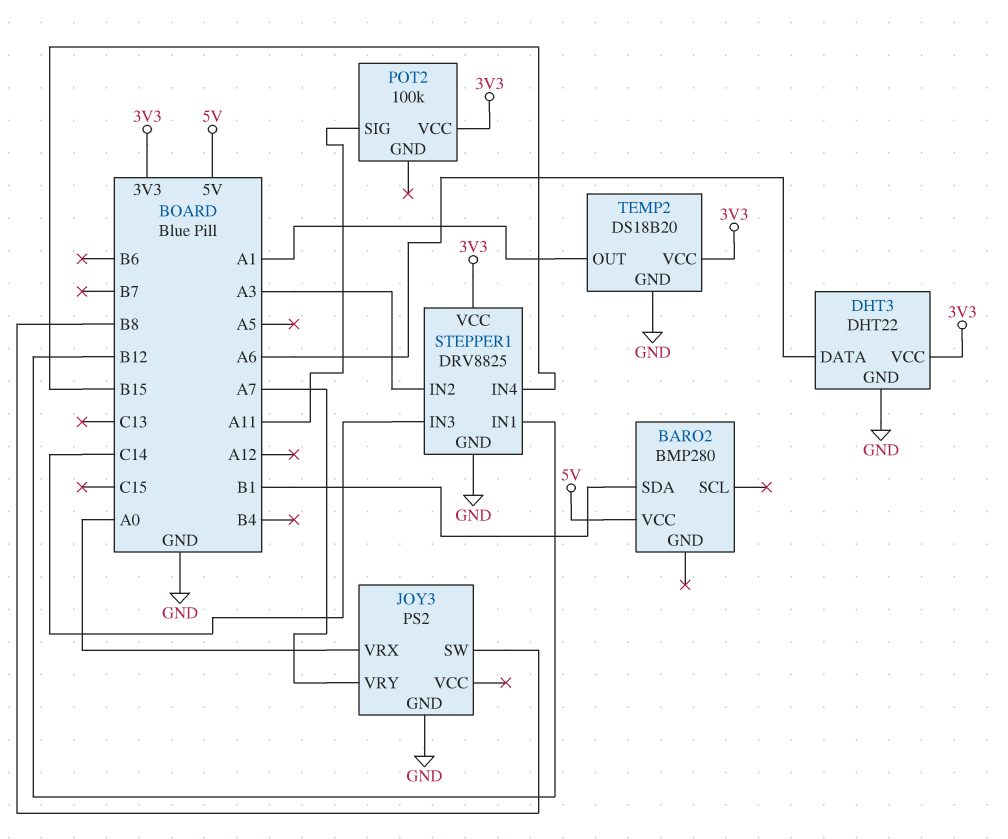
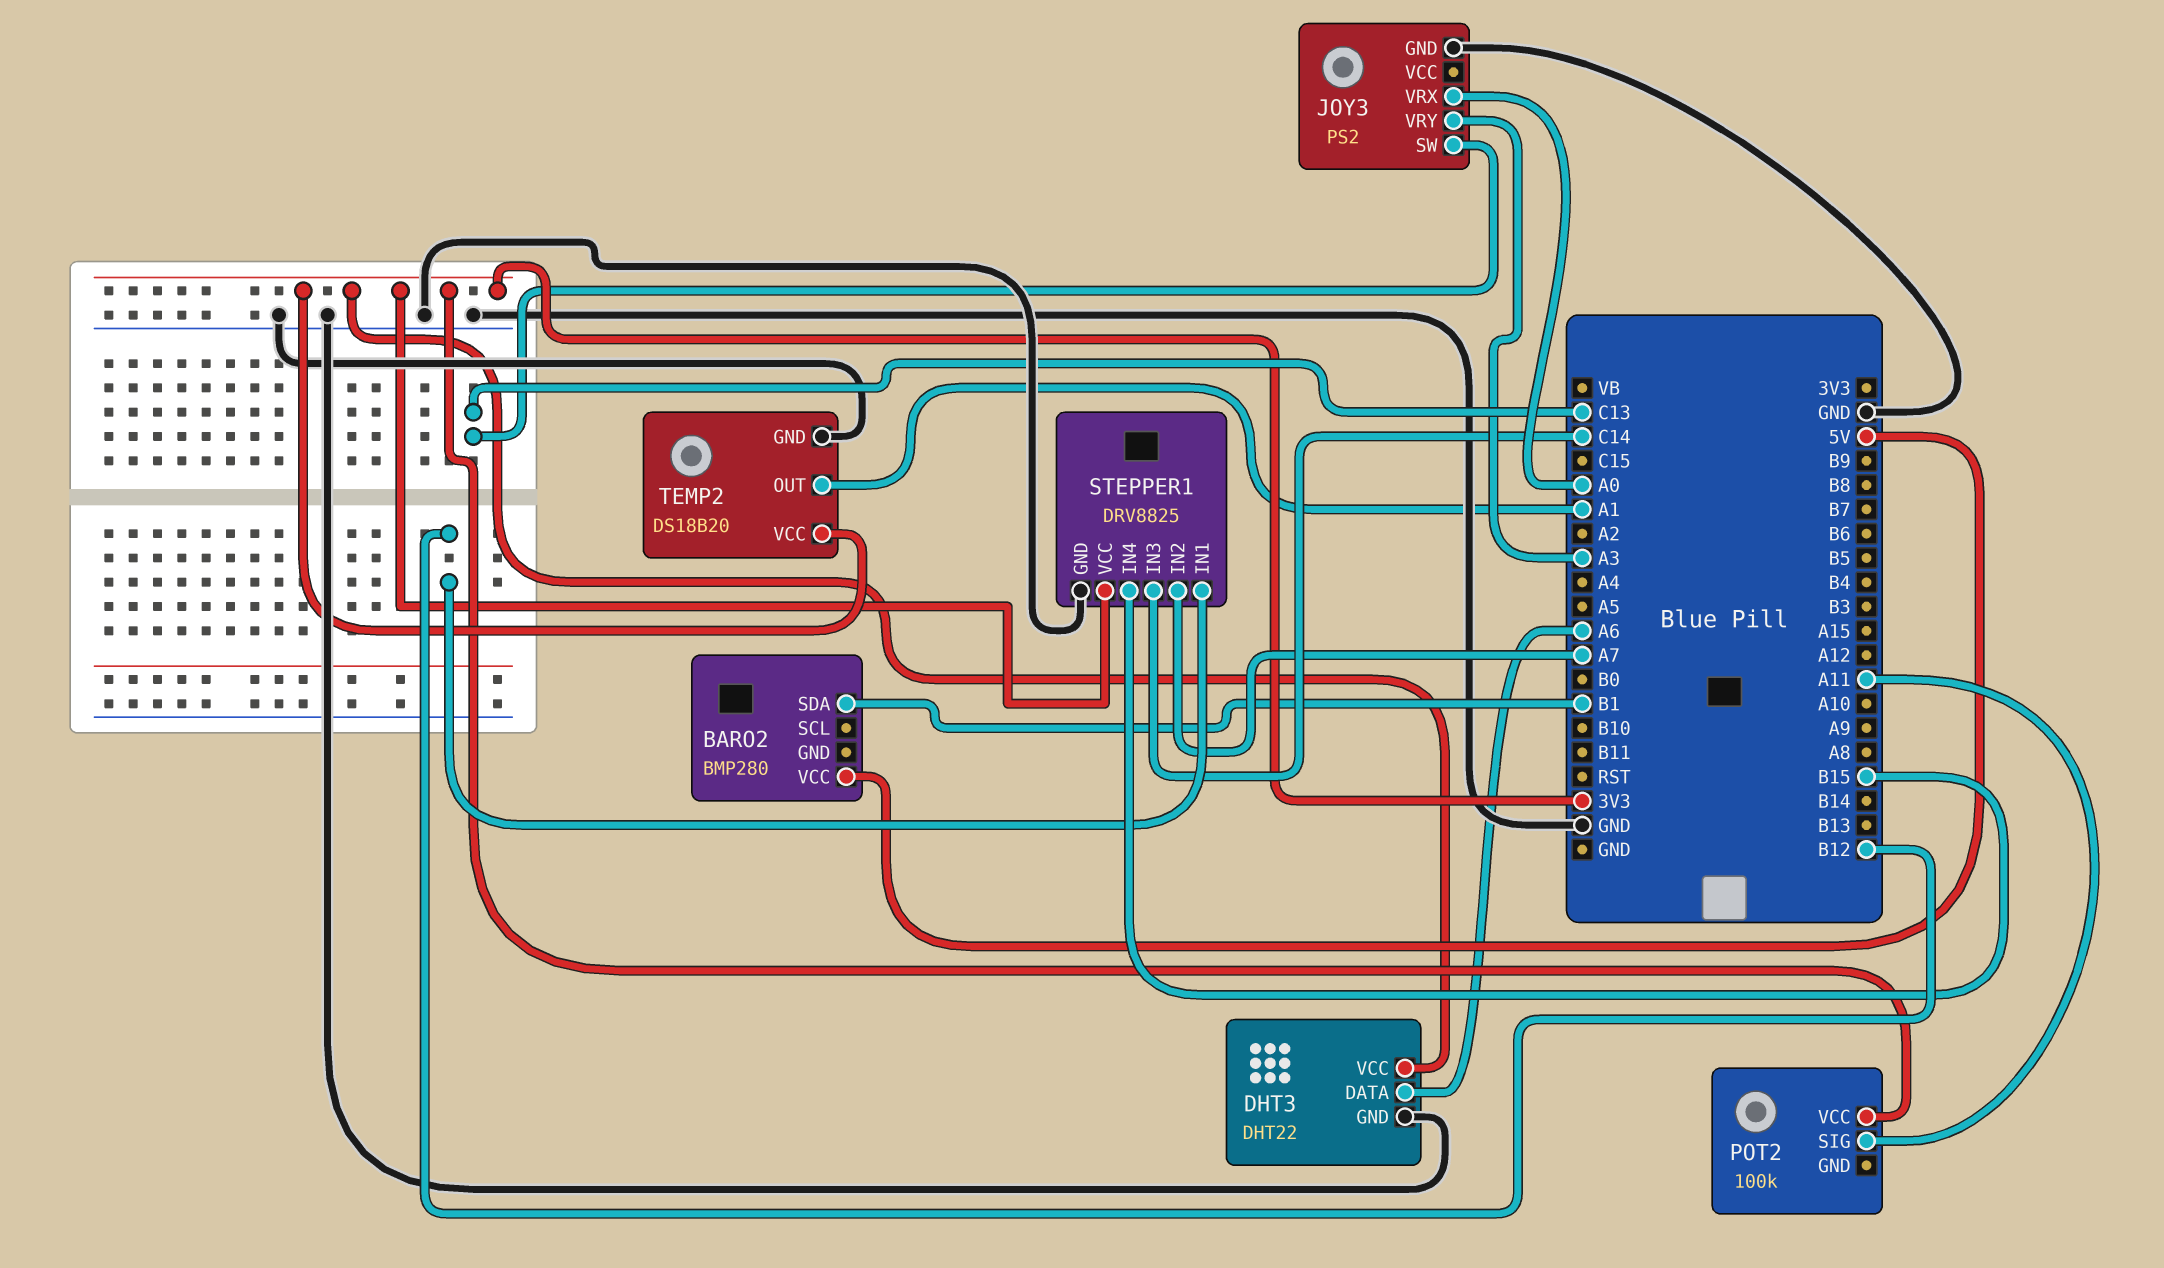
JOY3 pin SW: B8 -> C13
JOY3 pin VRY: A7 -> A3
STEPPER1 pin IN2: A3 -> A7

